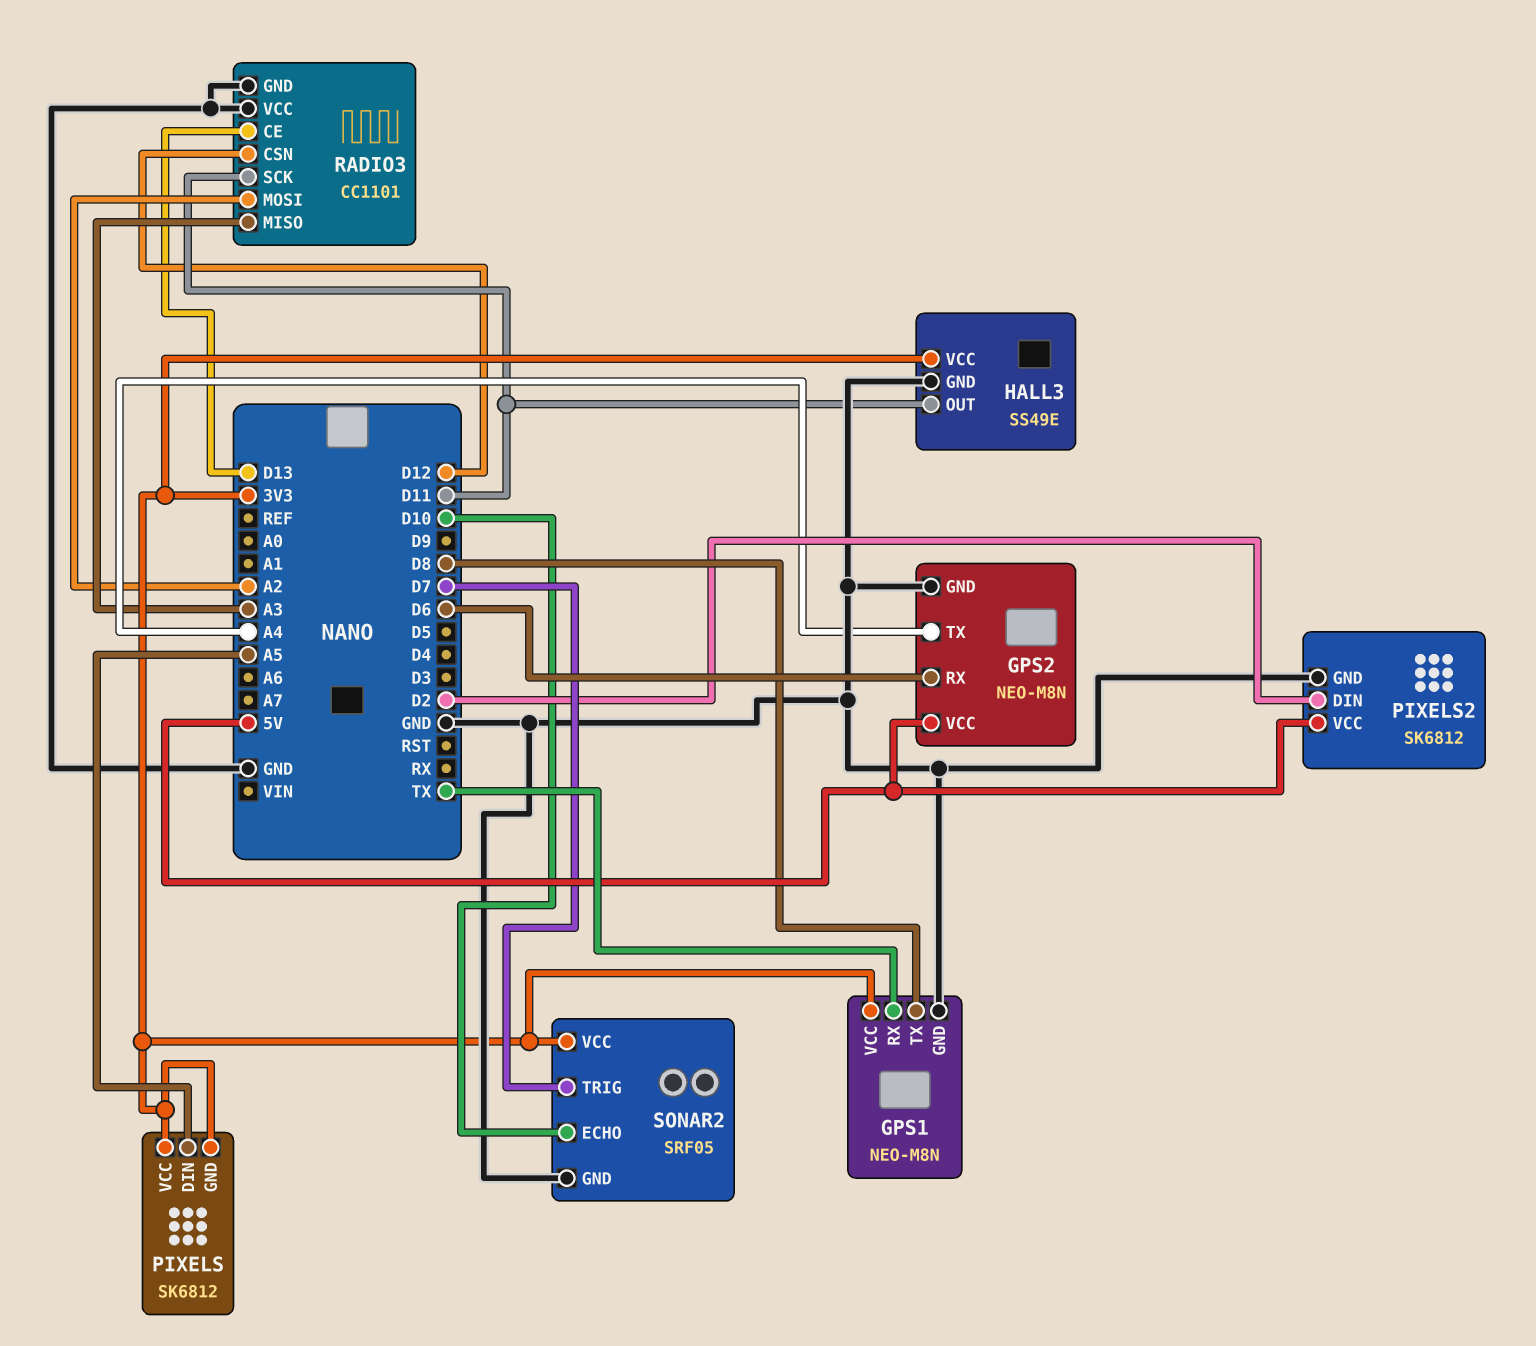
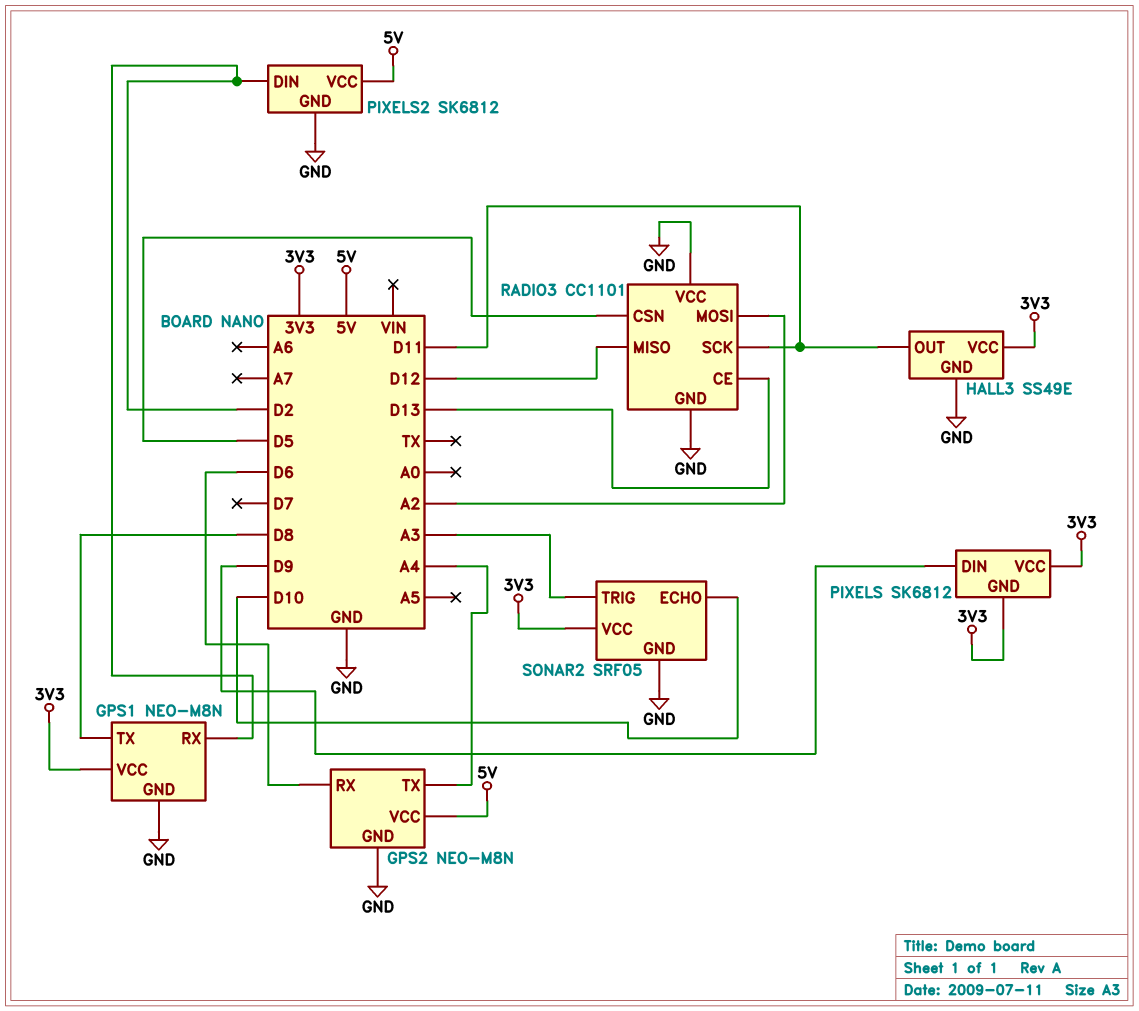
GPS1 pin RX: TX -> D2
PIXELS pin DIN: A5 -> D9
RADIO3 pin CSN: D12 -> D5
RADIO3 pin MISO: A3 -> D12
SONAR2 pin TRIG: D7 -> A3

